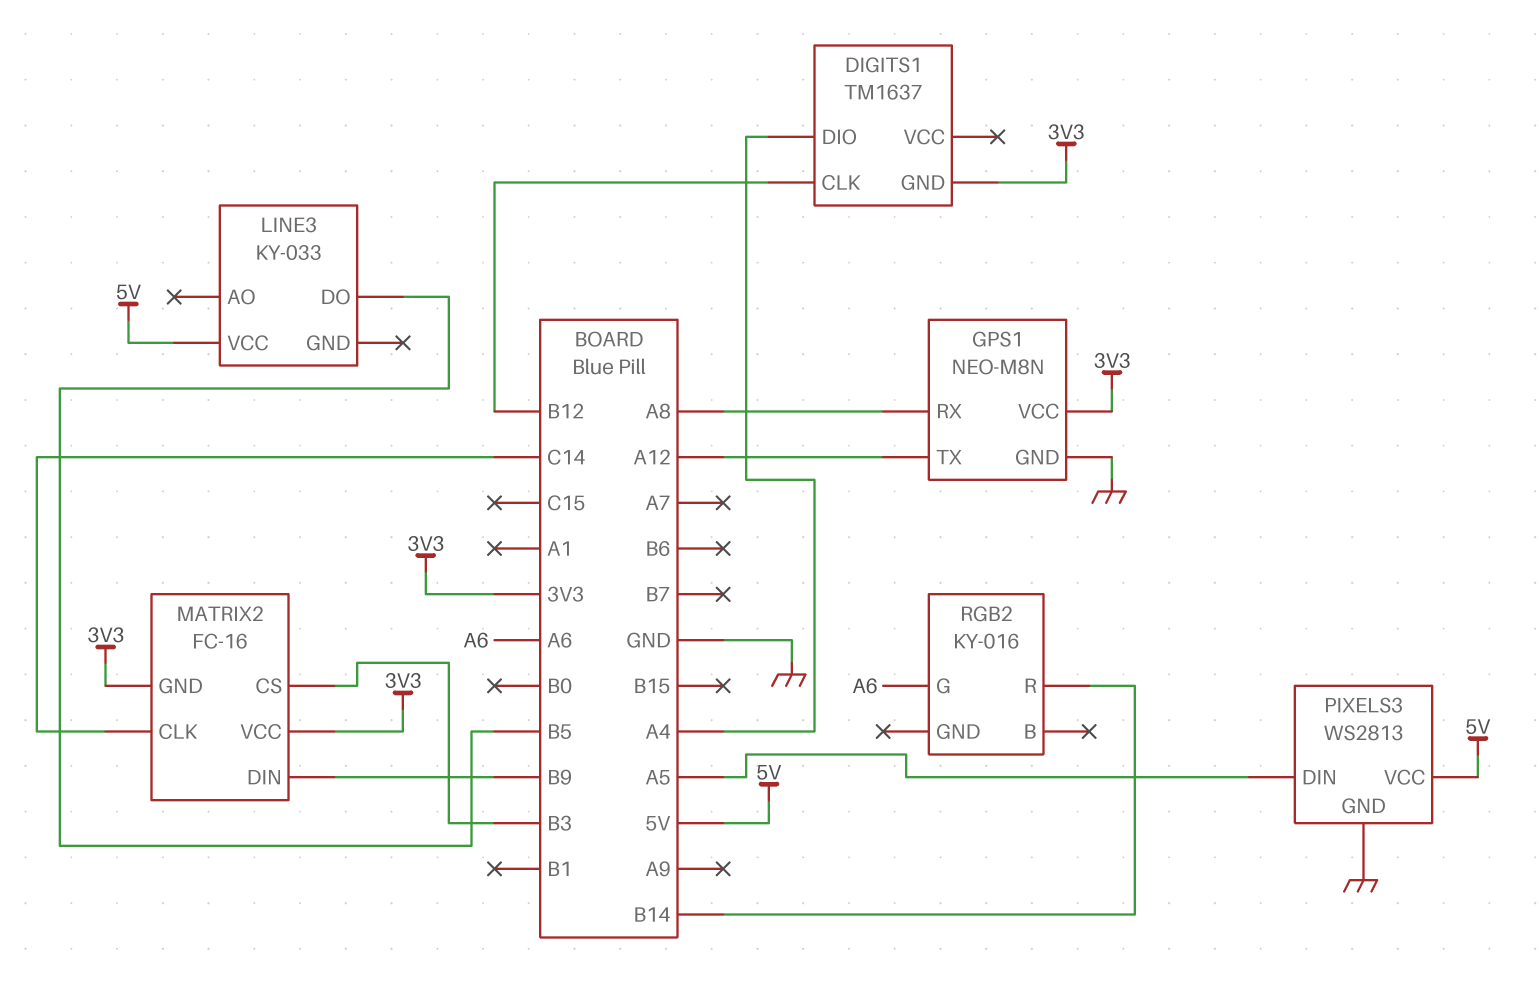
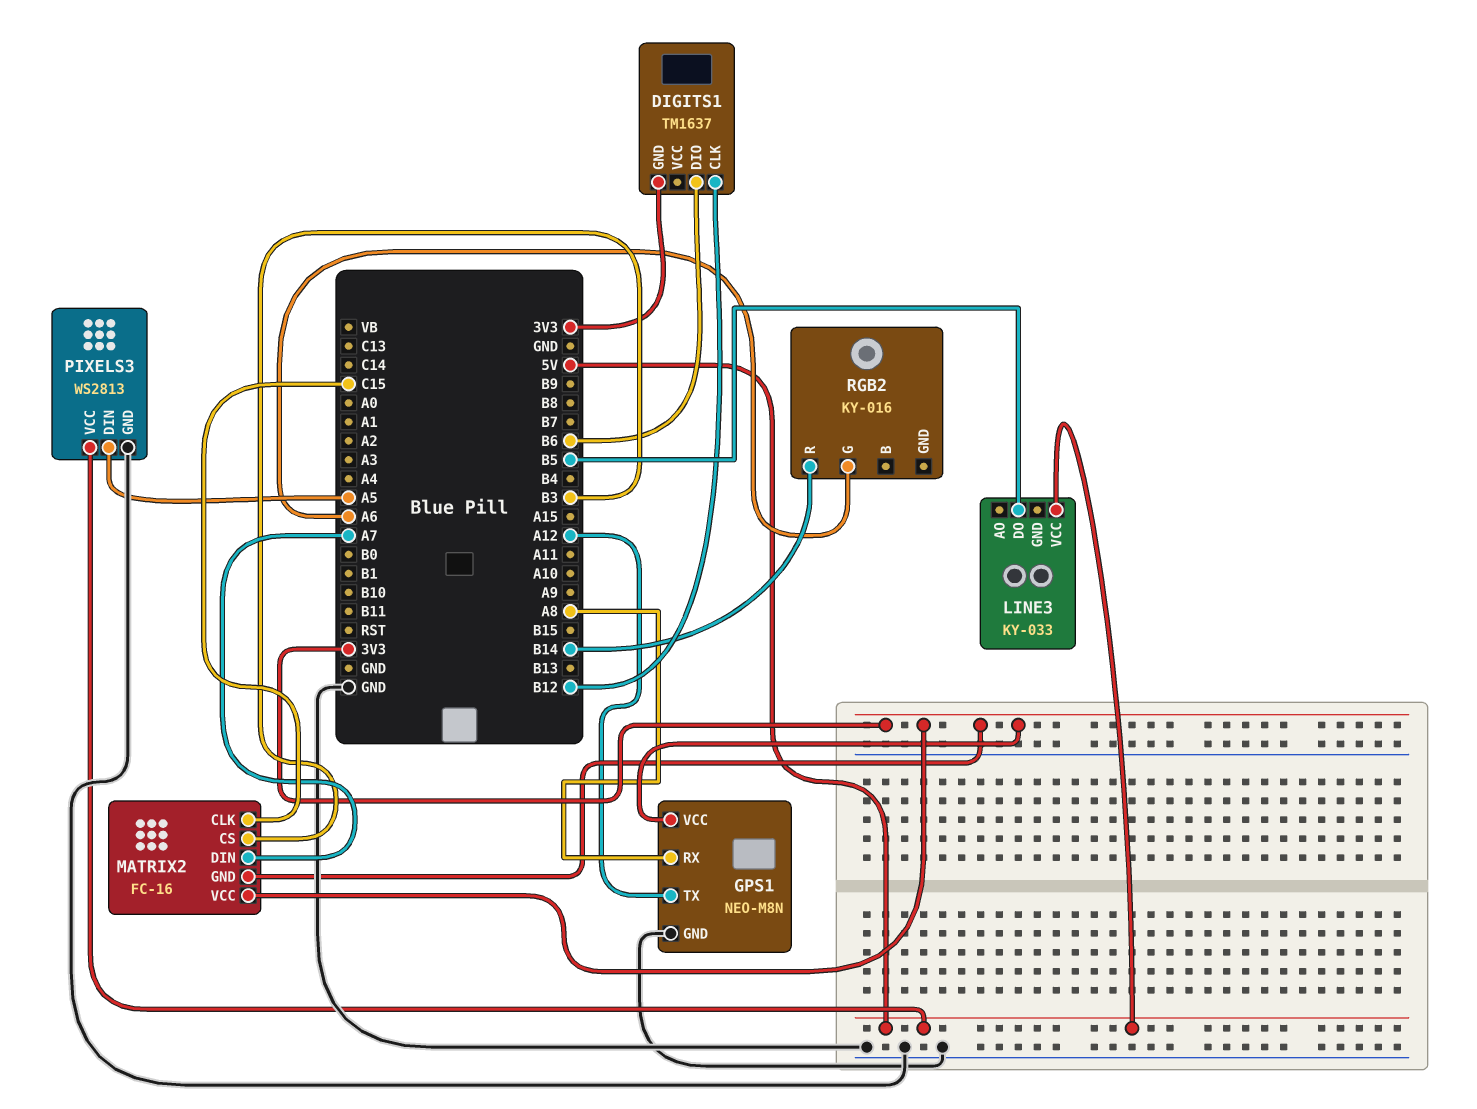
DIGITS1 pin DIO: A4 -> B6
MATRIX2 pin CLK: C14 -> C15
MATRIX2 pin DIN: B9 -> A7

